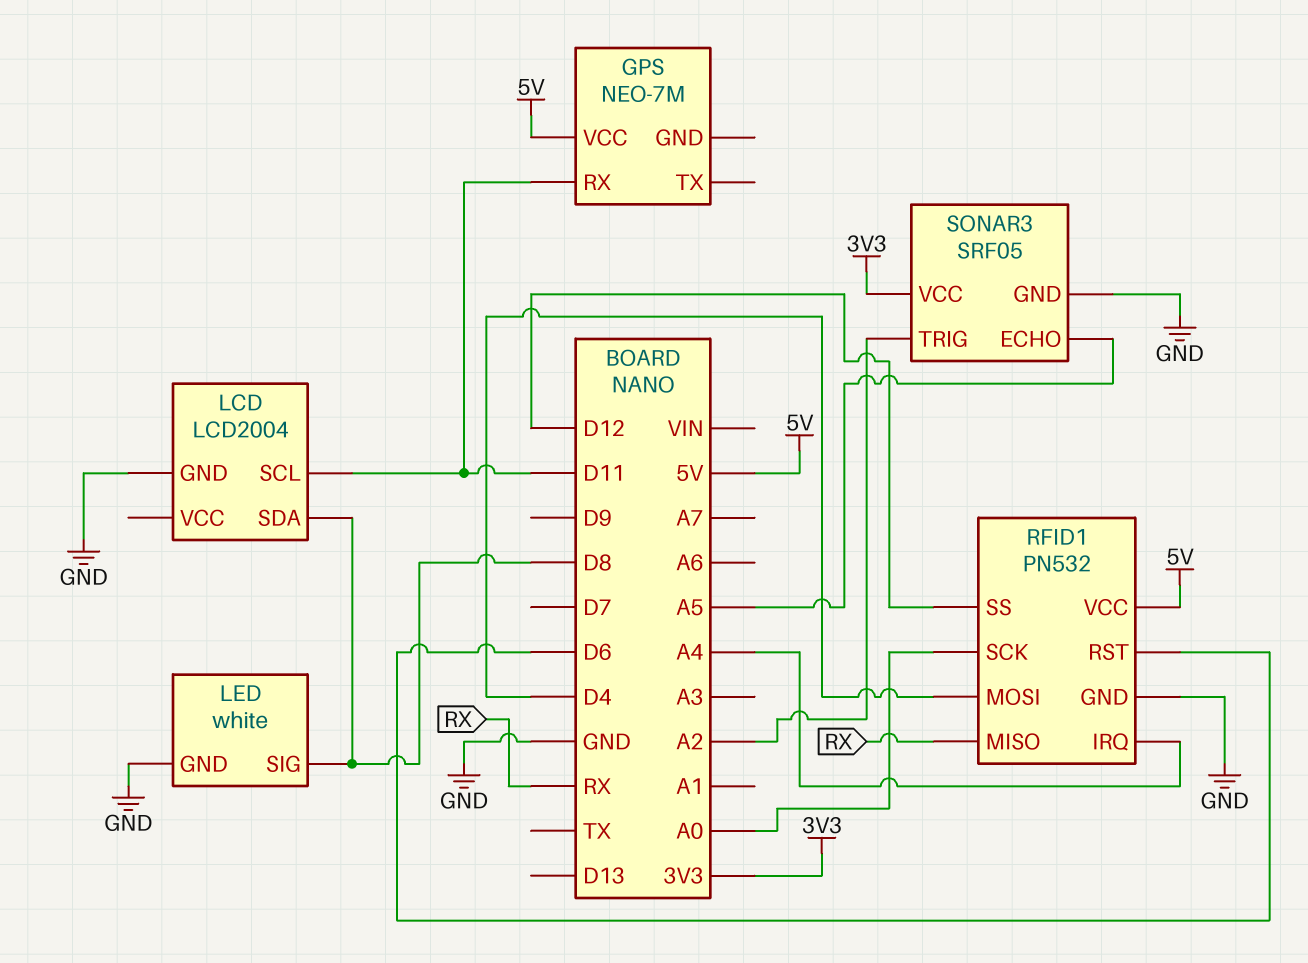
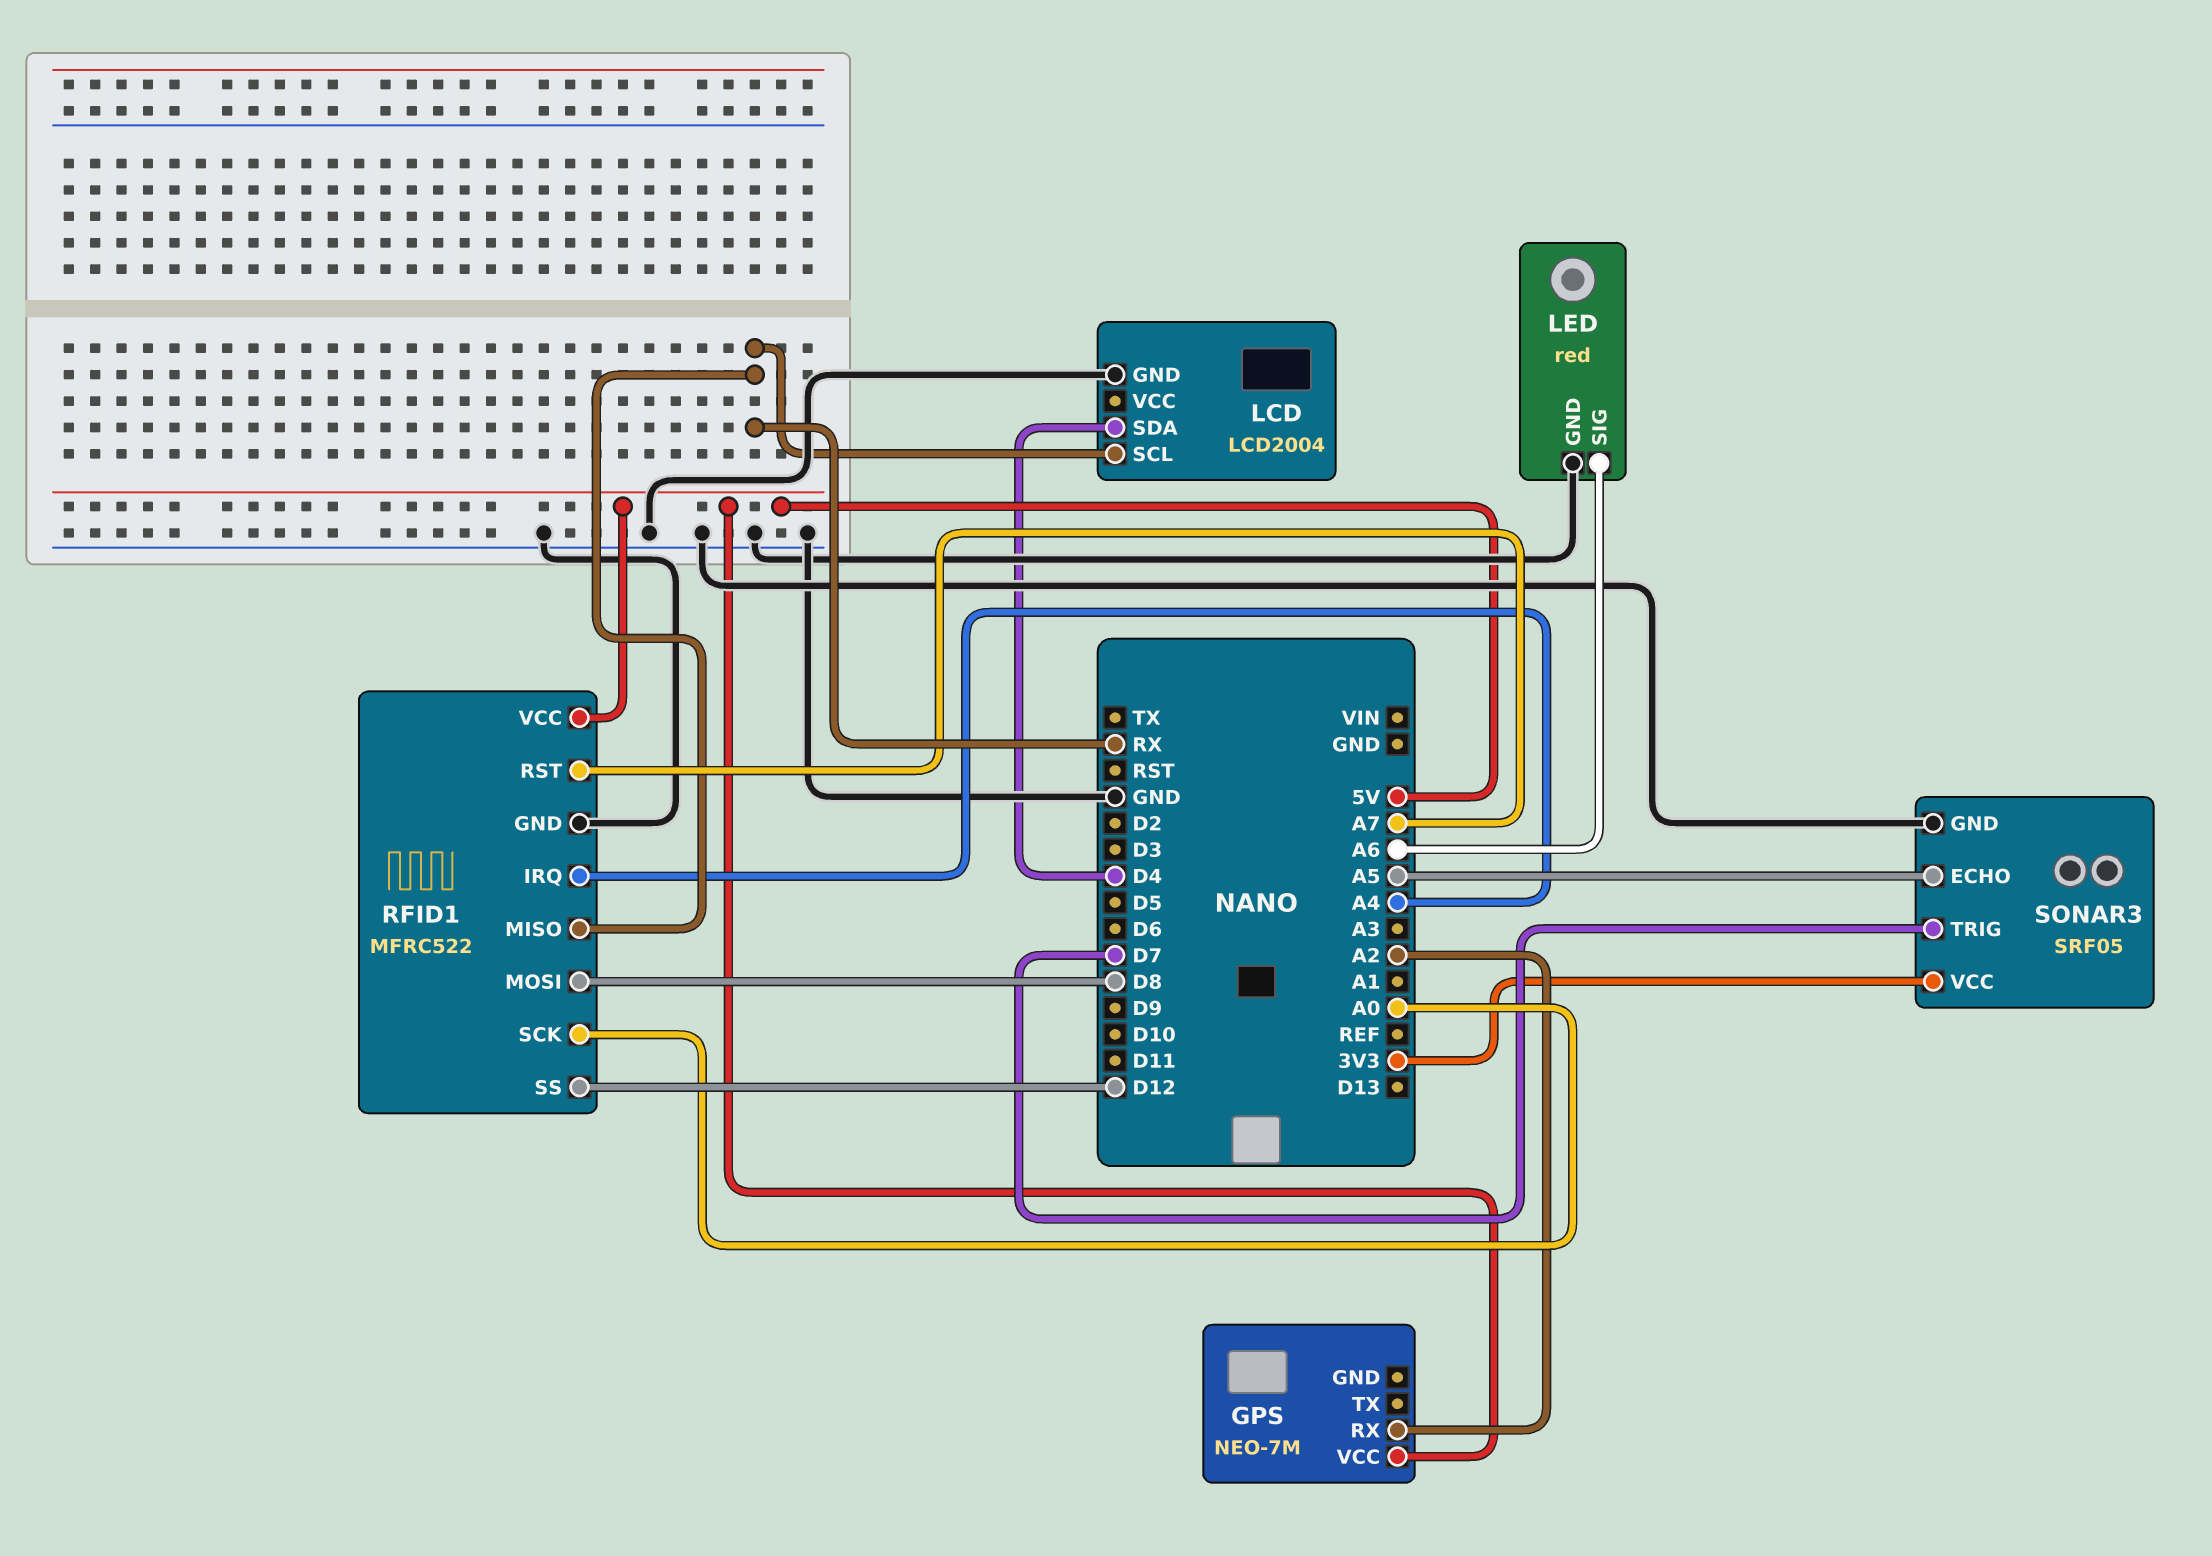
GPS pin RX: D11 -> A2
LCD pin SCL: D11 -> RX
LCD pin SDA: D8 -> D4
LED: white -> red
LED pin SIG: D8 -> A6
RFID1: PN532 -> MFRC522
RFID1 pin MOSI: D4 -> D8
RFID1 pin RST: D6 -> A7
SONAR3 pin TRIG: A2 -> D7

